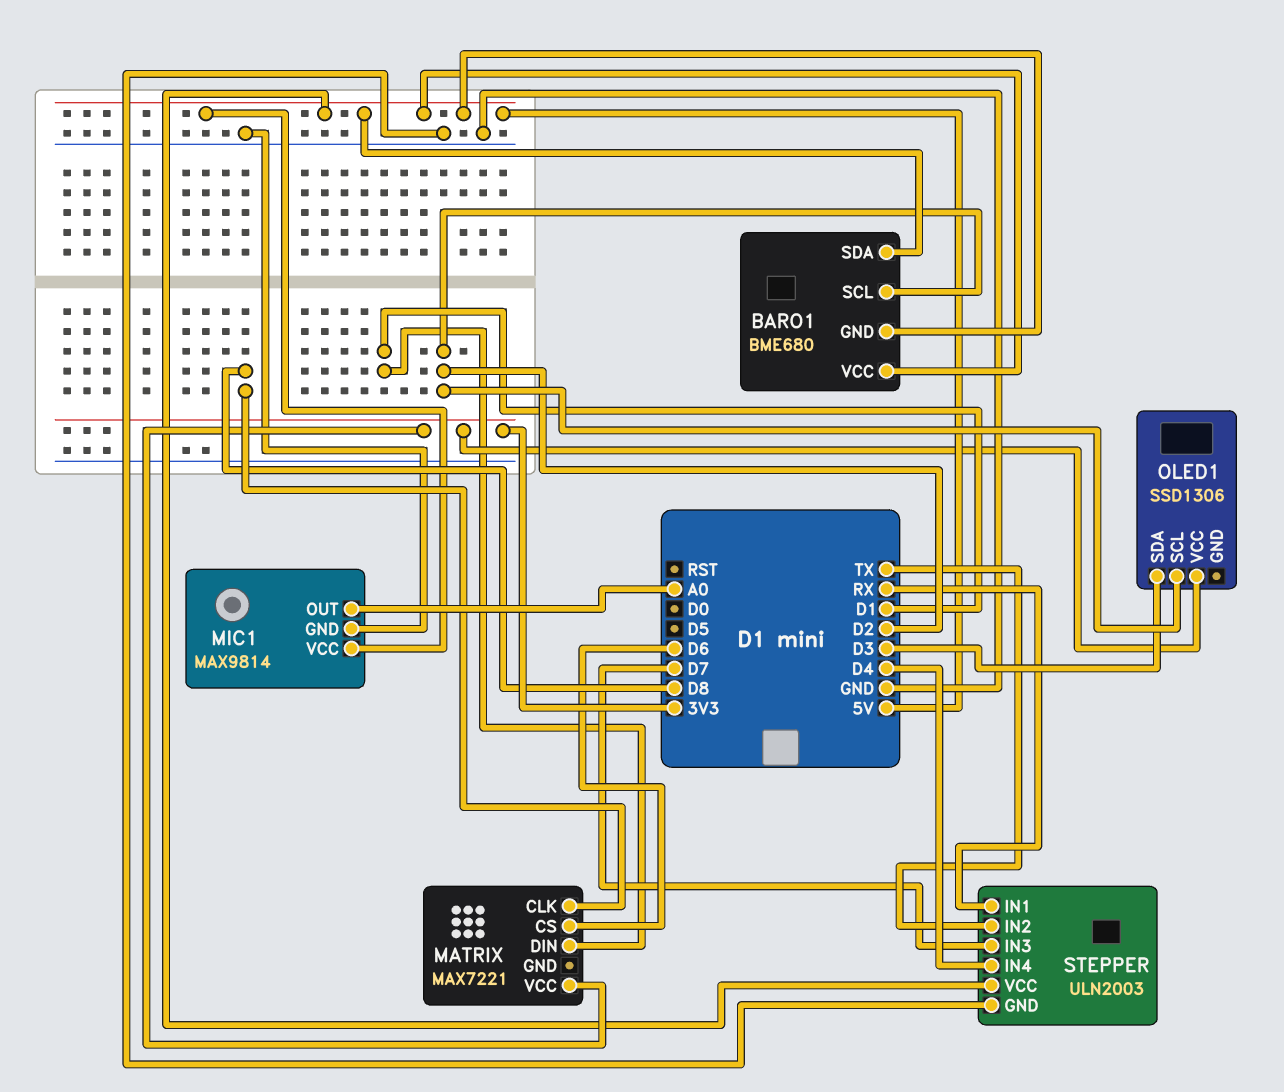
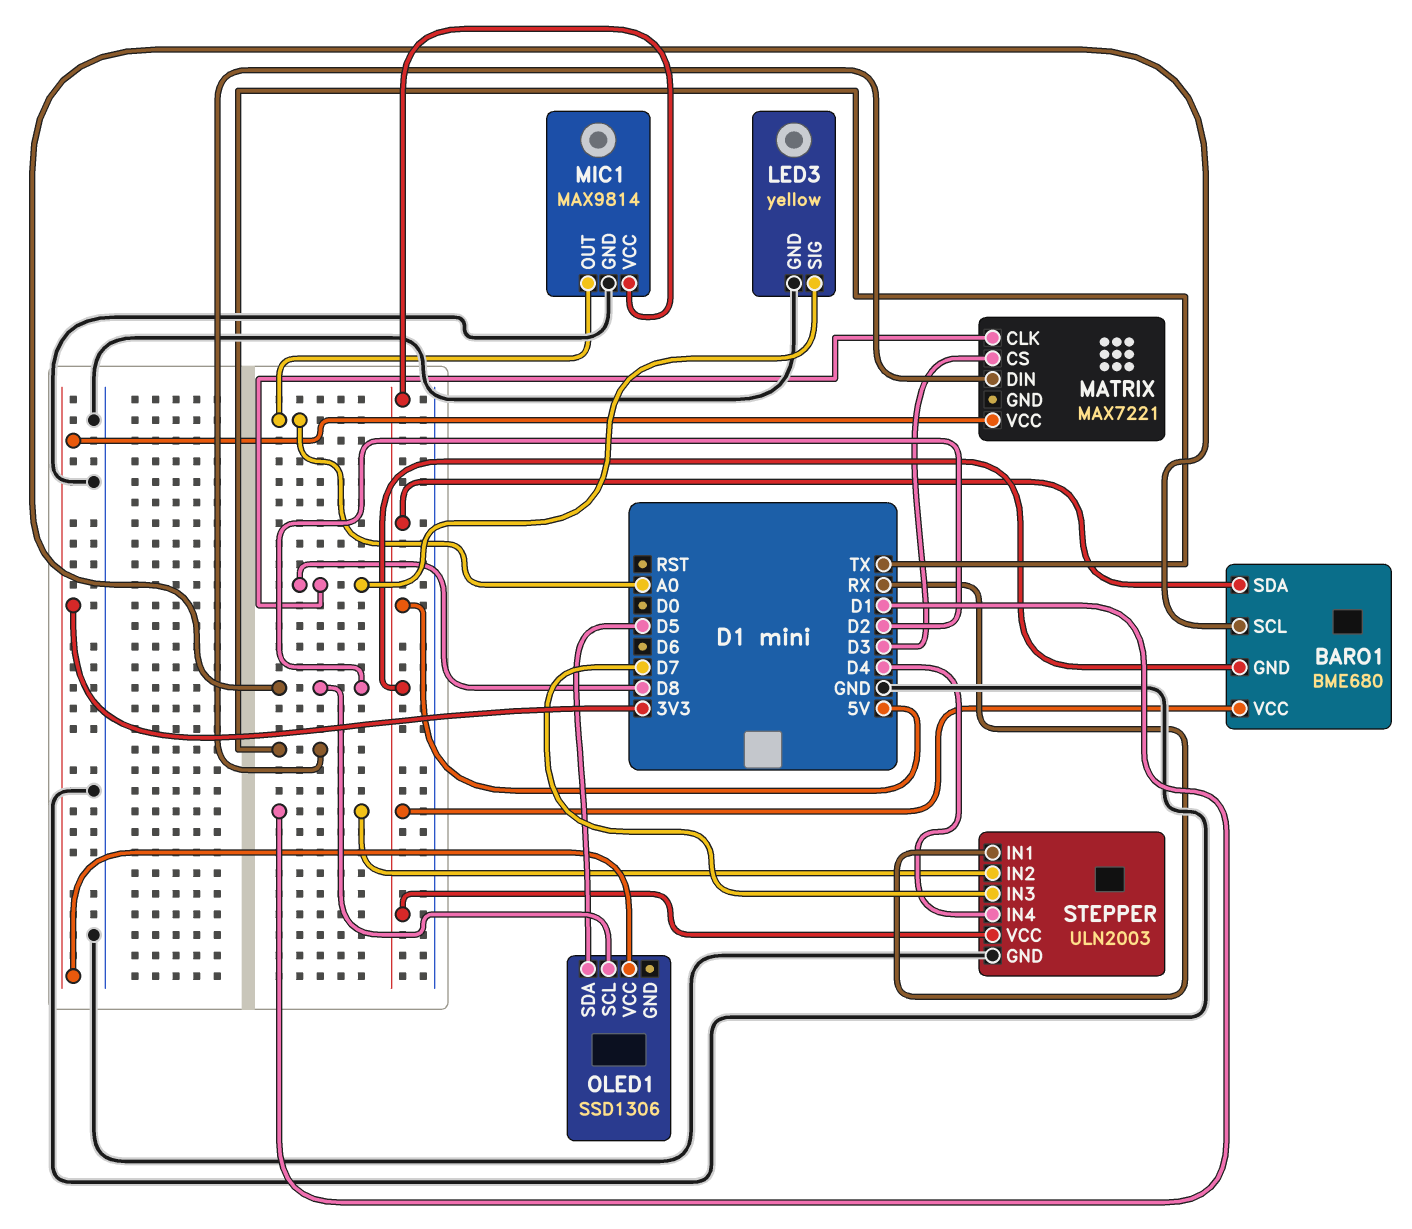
LED3: none -> yellow
LED3 pin GND: none -> GND
LED3 pin SIG: none -> D8
MATRIX pin CS: D6 -> D3
MATRIX pin DIN: D1 -> TX
OLED1 pin SDA: D3 -> D5
STEPPER pin IN2: TX -> D1

